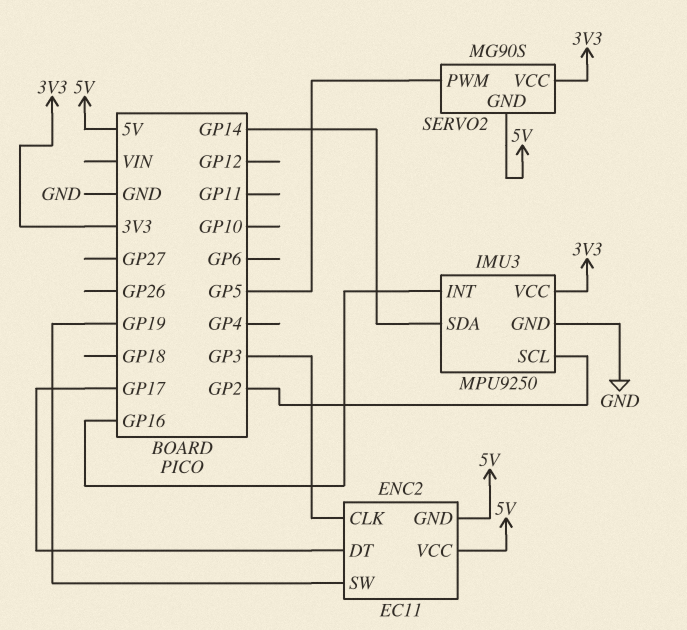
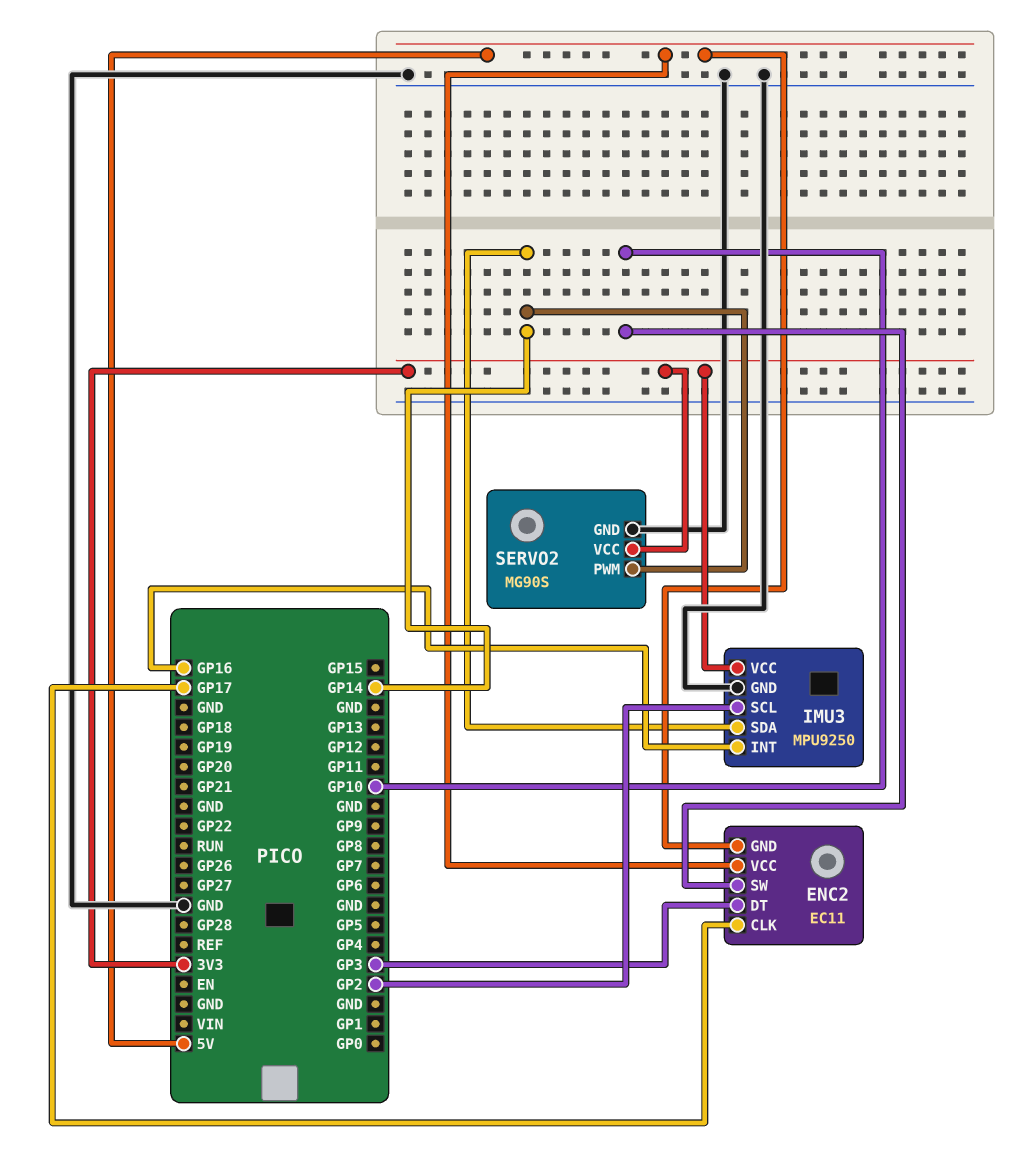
ENC2 pin CLK: GP3 -> GP17
ENC2 pin DT: GP17 -> GP3
ENC2 pin SW: GP19 -> GP10
SERVO2 pin GND: 5V -> GND
SERVO2 pin PWM: GP5 -> GP14

